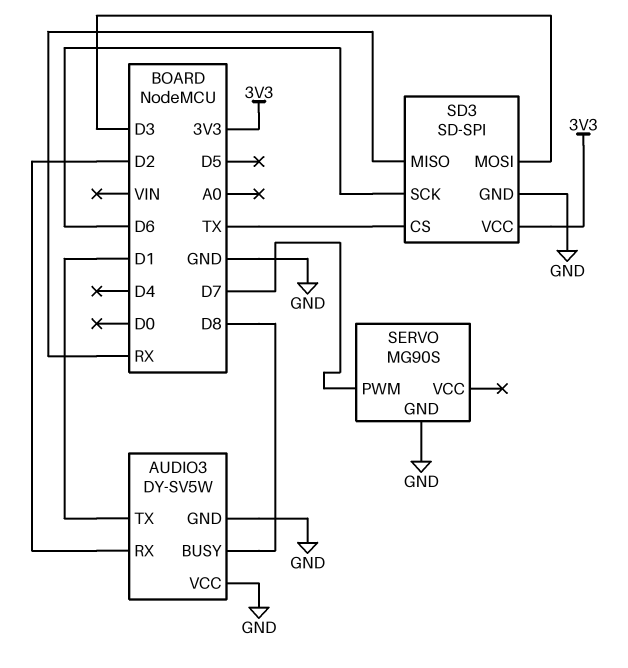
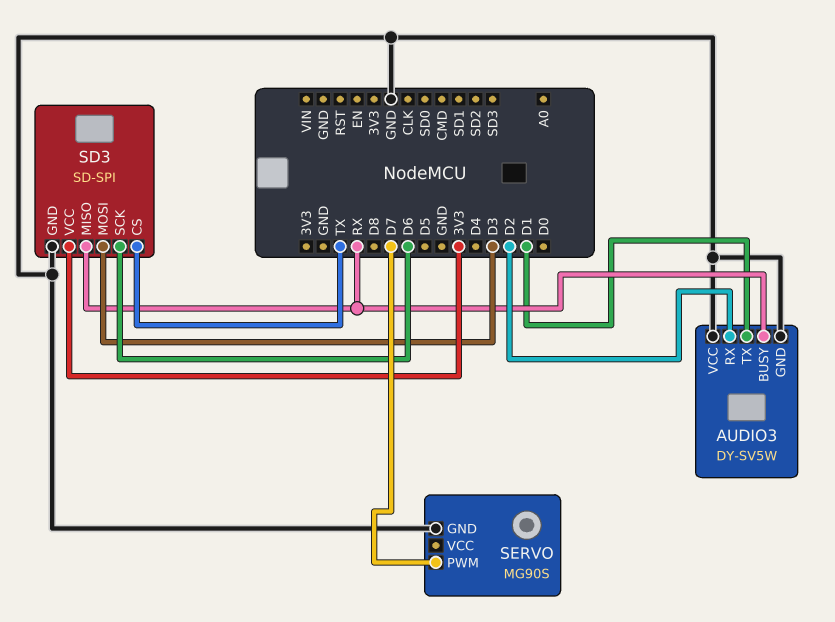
AUDIO3 pin BUSY: D8 -> RX

